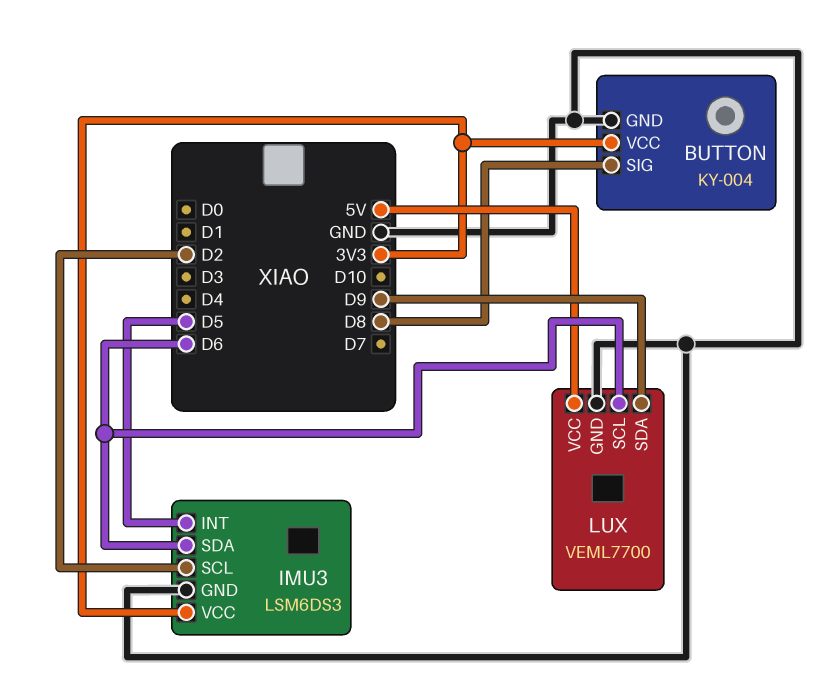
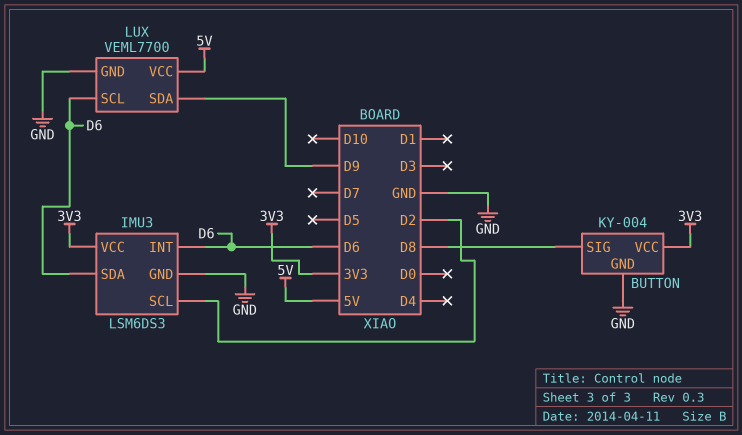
IMU3 pin INT: D5 -> D6

